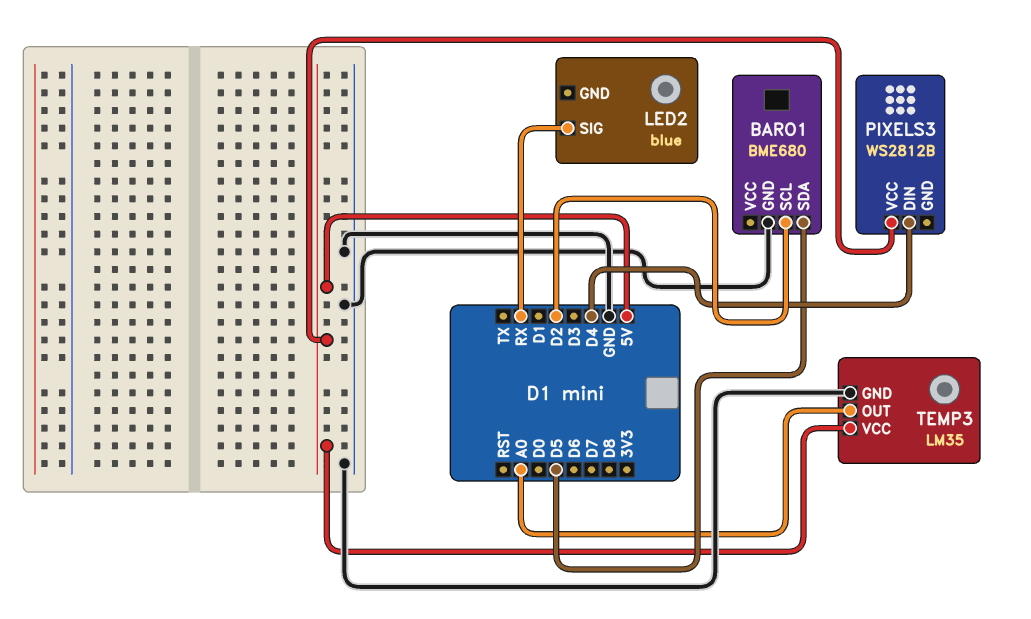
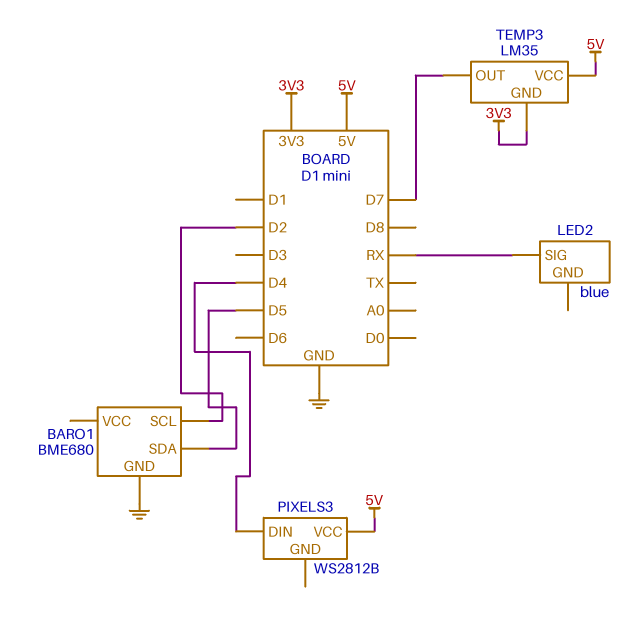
TEMP3 pin GND: GND -> 3V3
TEMP3 pin OUT: A0 -> D7

